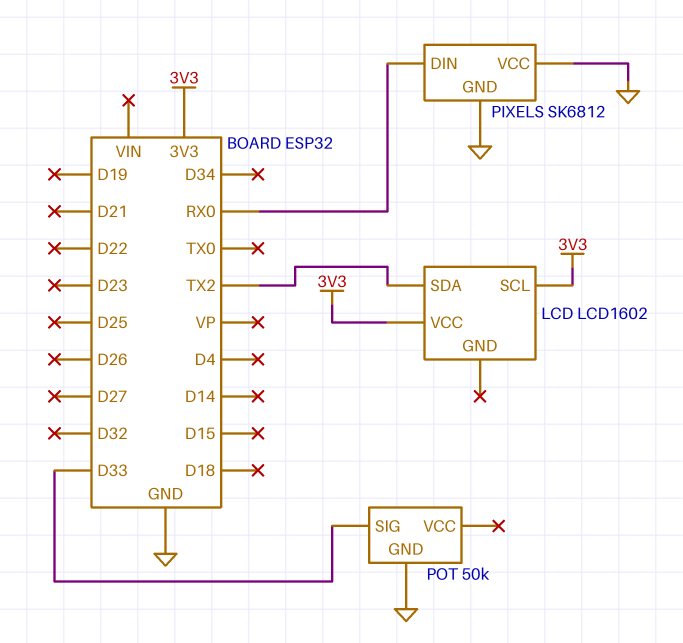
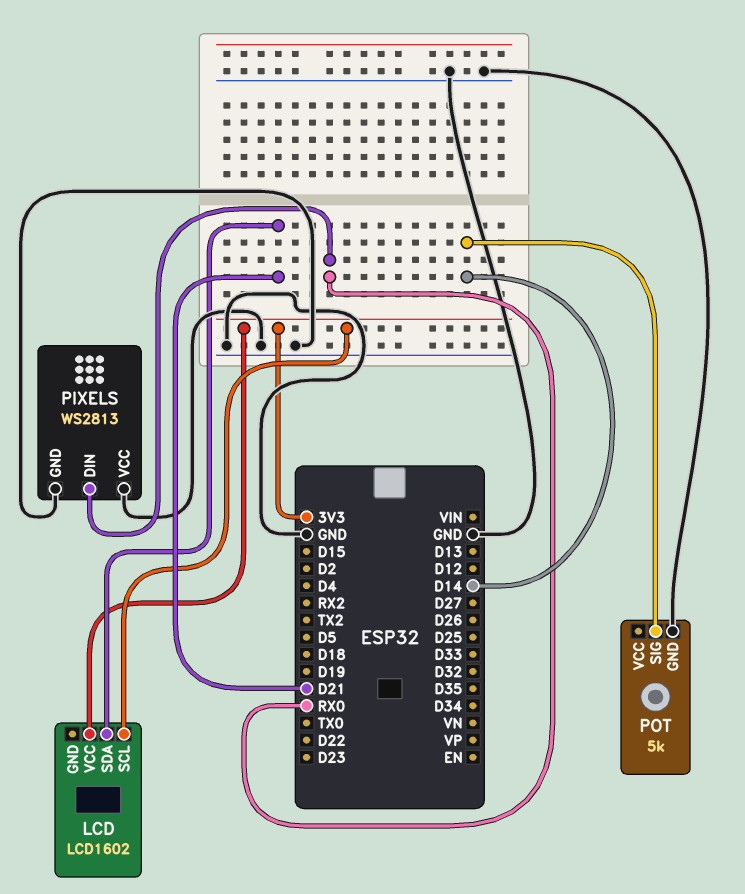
LCD pin SDA: TX2 -> D21
PIXELS: SK6812 -> WS2813
POT: 50k -> 5k
POT pin SIG: D33 -> D14

